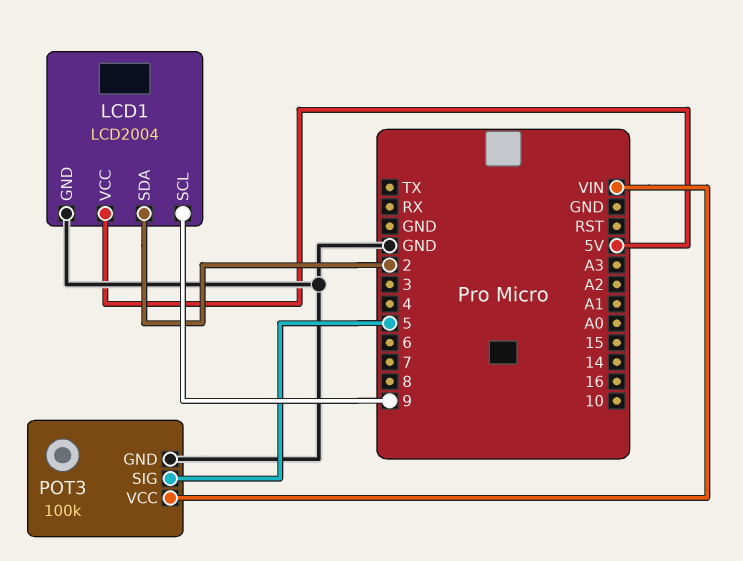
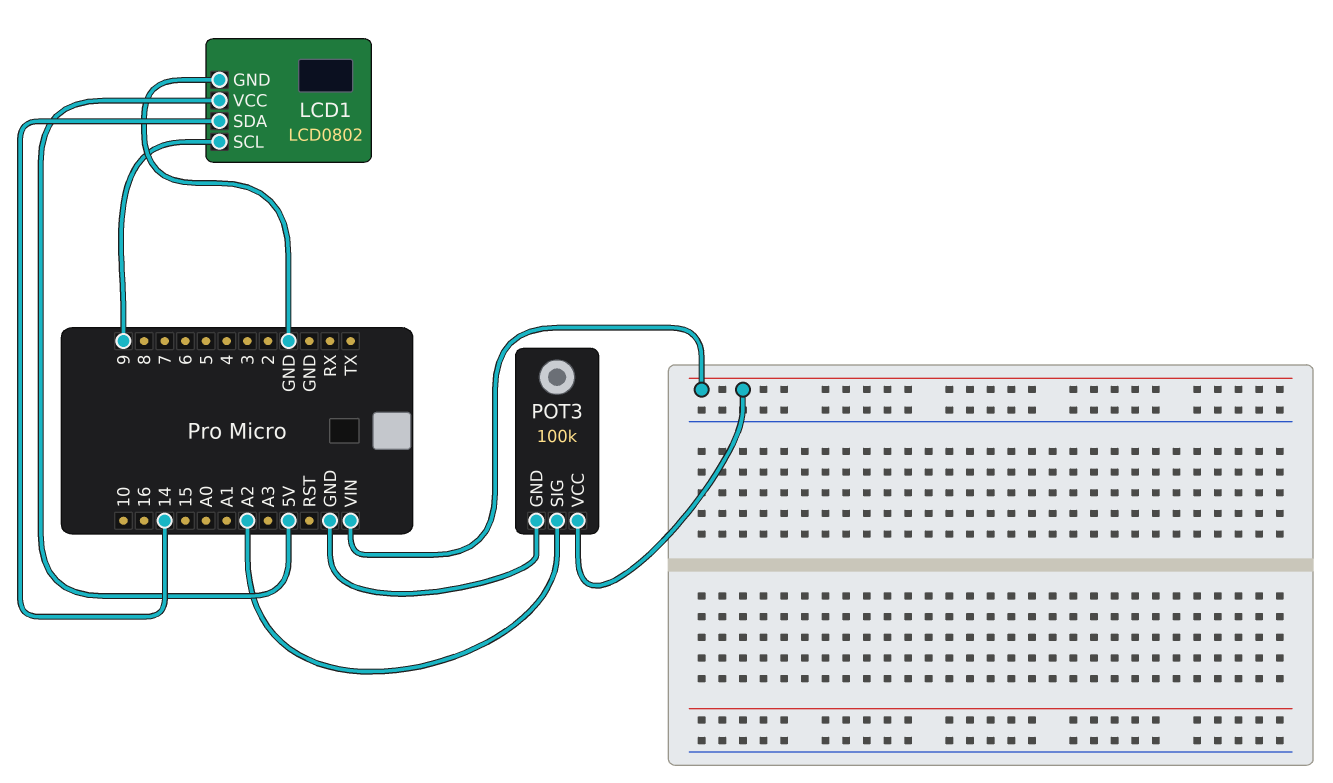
LCD1: LCD2004 -> LCD0802
LCD1 pin SDA: 2 -> 14
POT3 pin SIG: 5 -> A2

